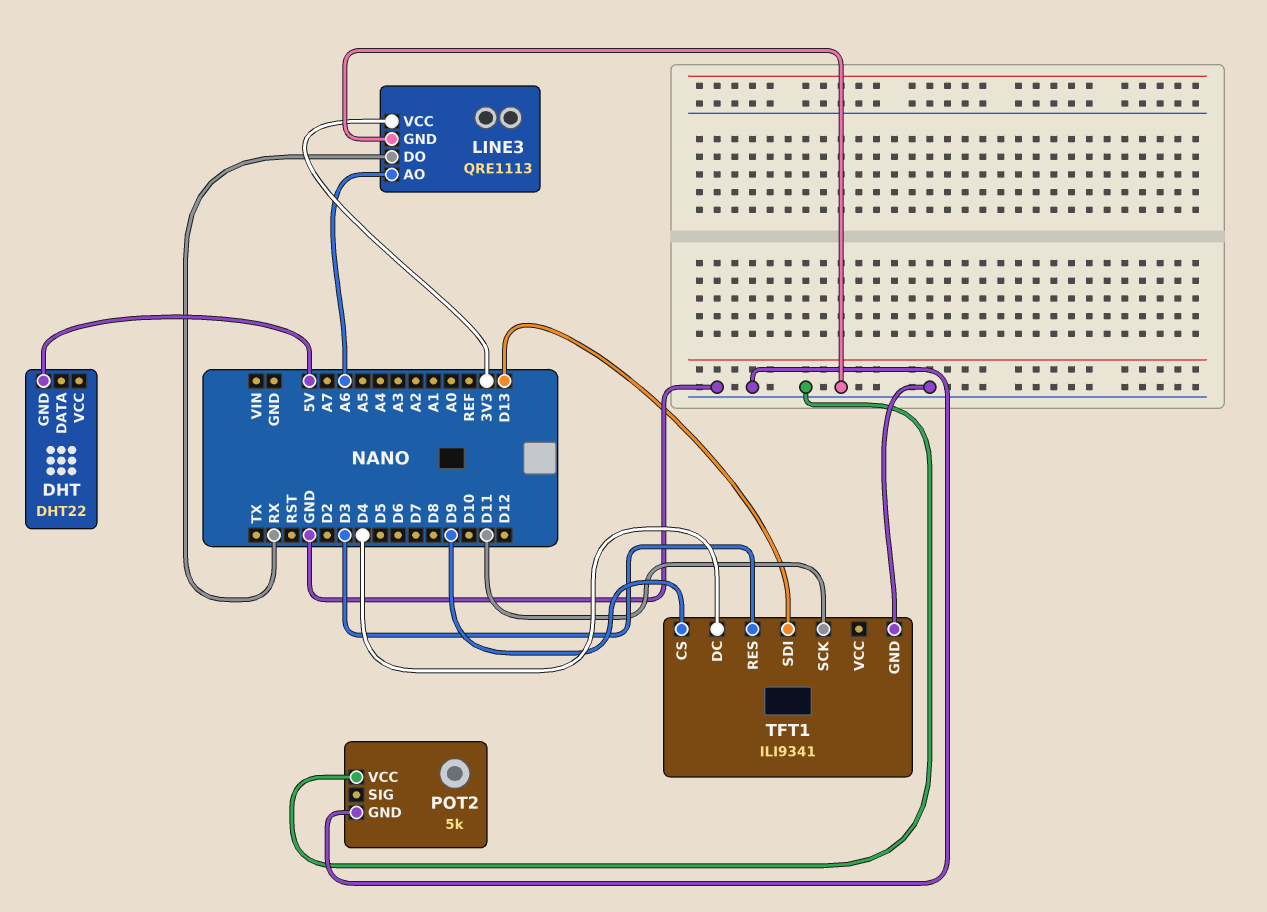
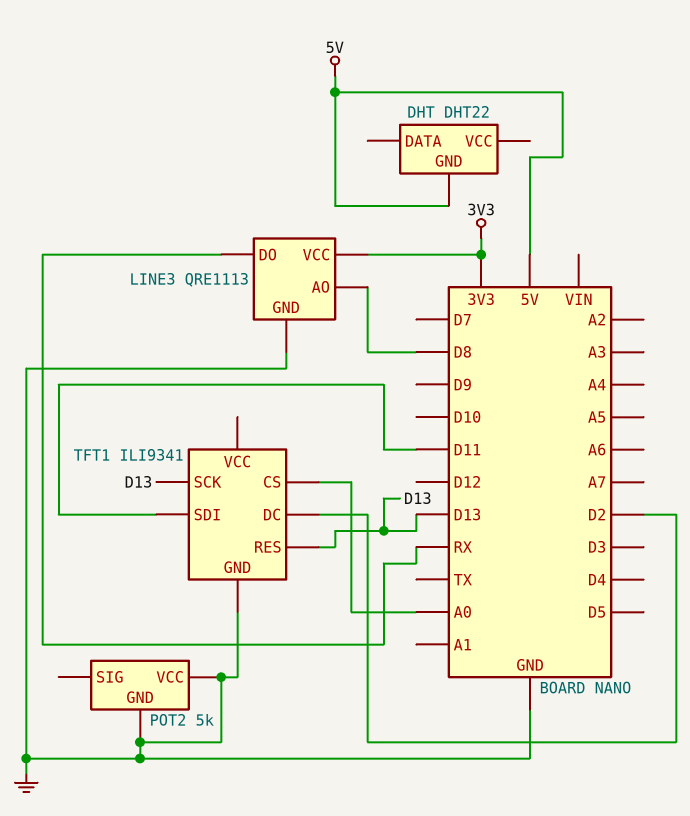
LINE3 pin AO: A6 -> D8
TFT1 pin CS: D9 -> A0
TFT1 pin DC: D4 -> D2
TFT1 pin RES: D3 -> D13
TFT1 pin SCK: D11 -> D13
TFT1 pin SDI: D13 -> D11

